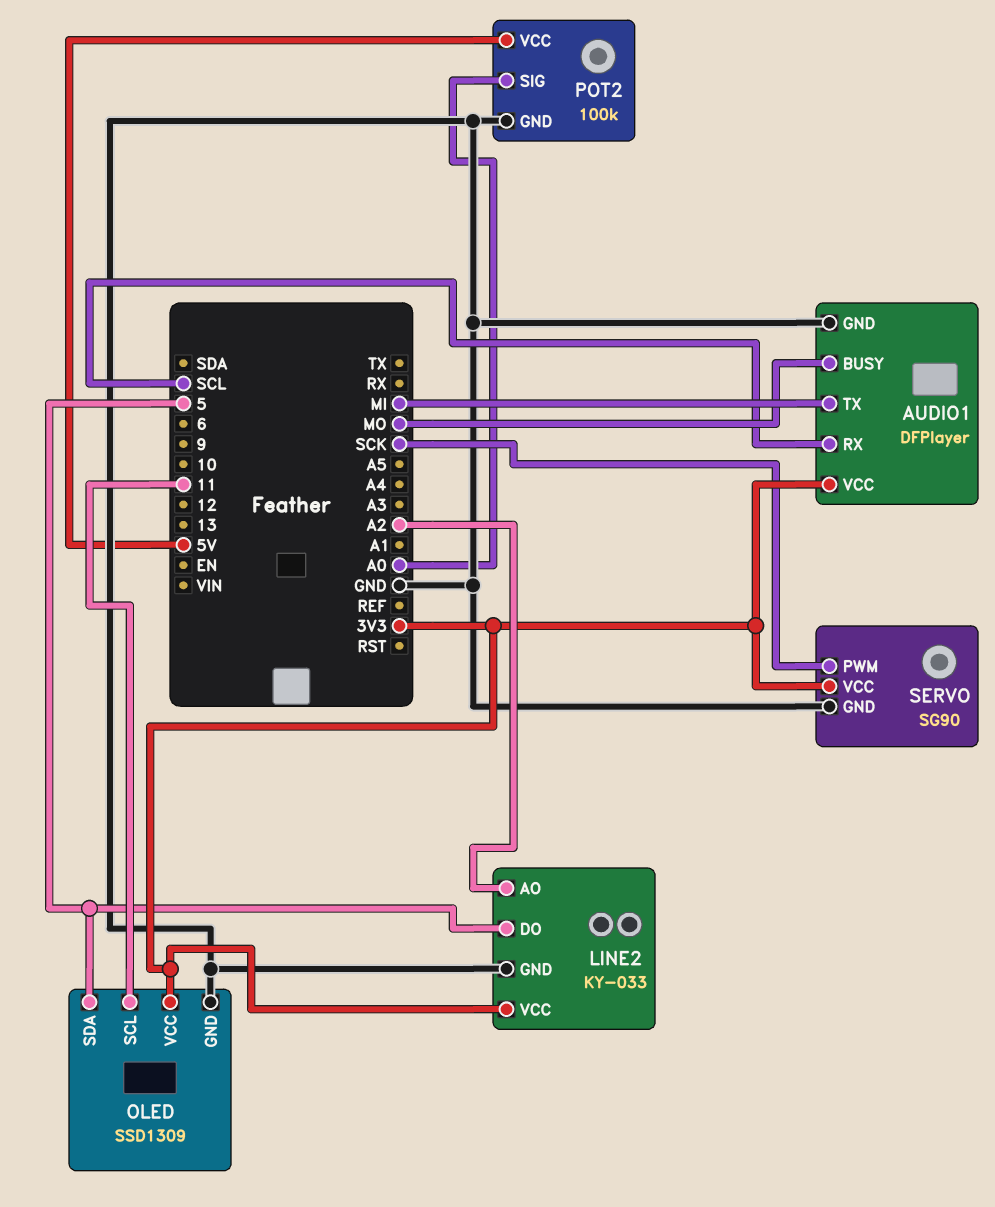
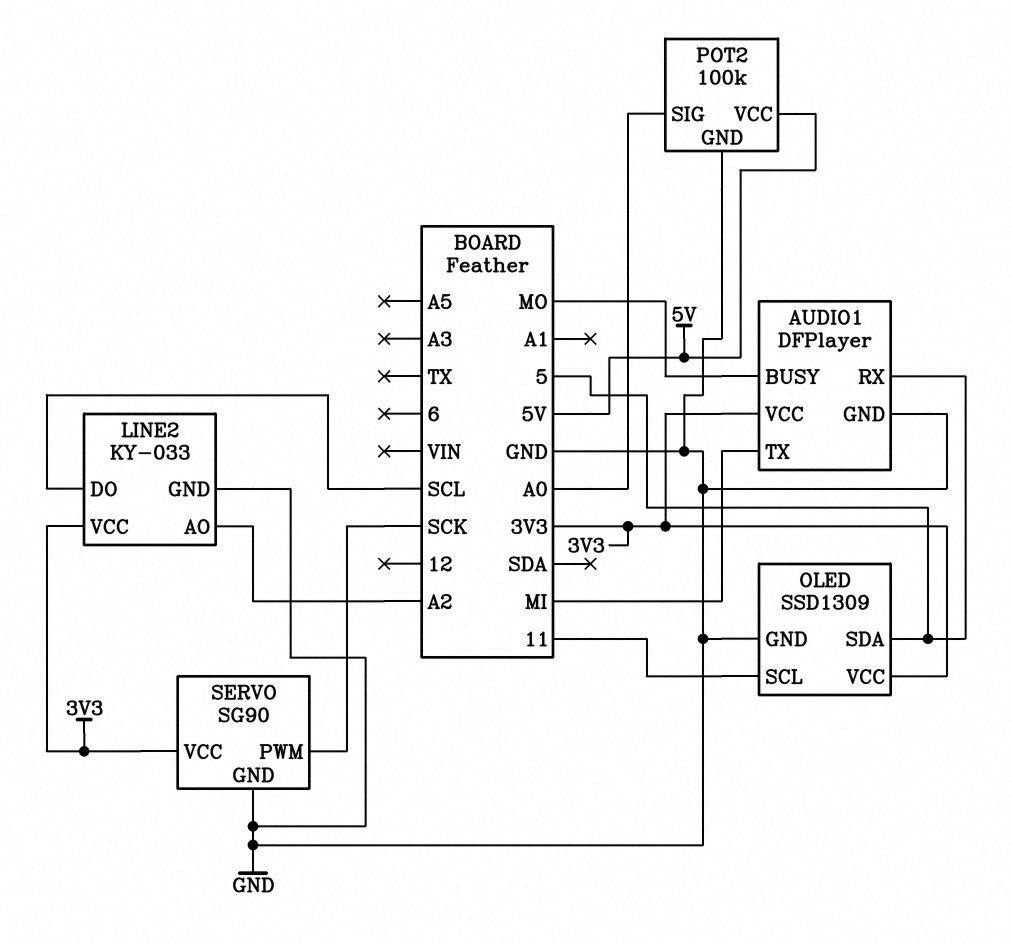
AUDIO1 pin RX: SCL -> 5
LINE2 pin DO: 5 -> SCL

